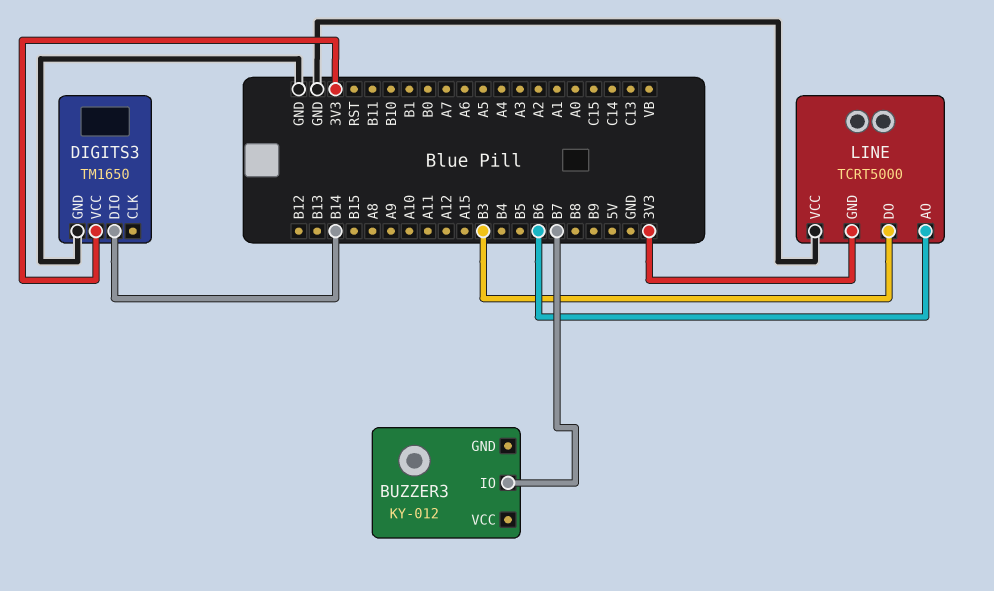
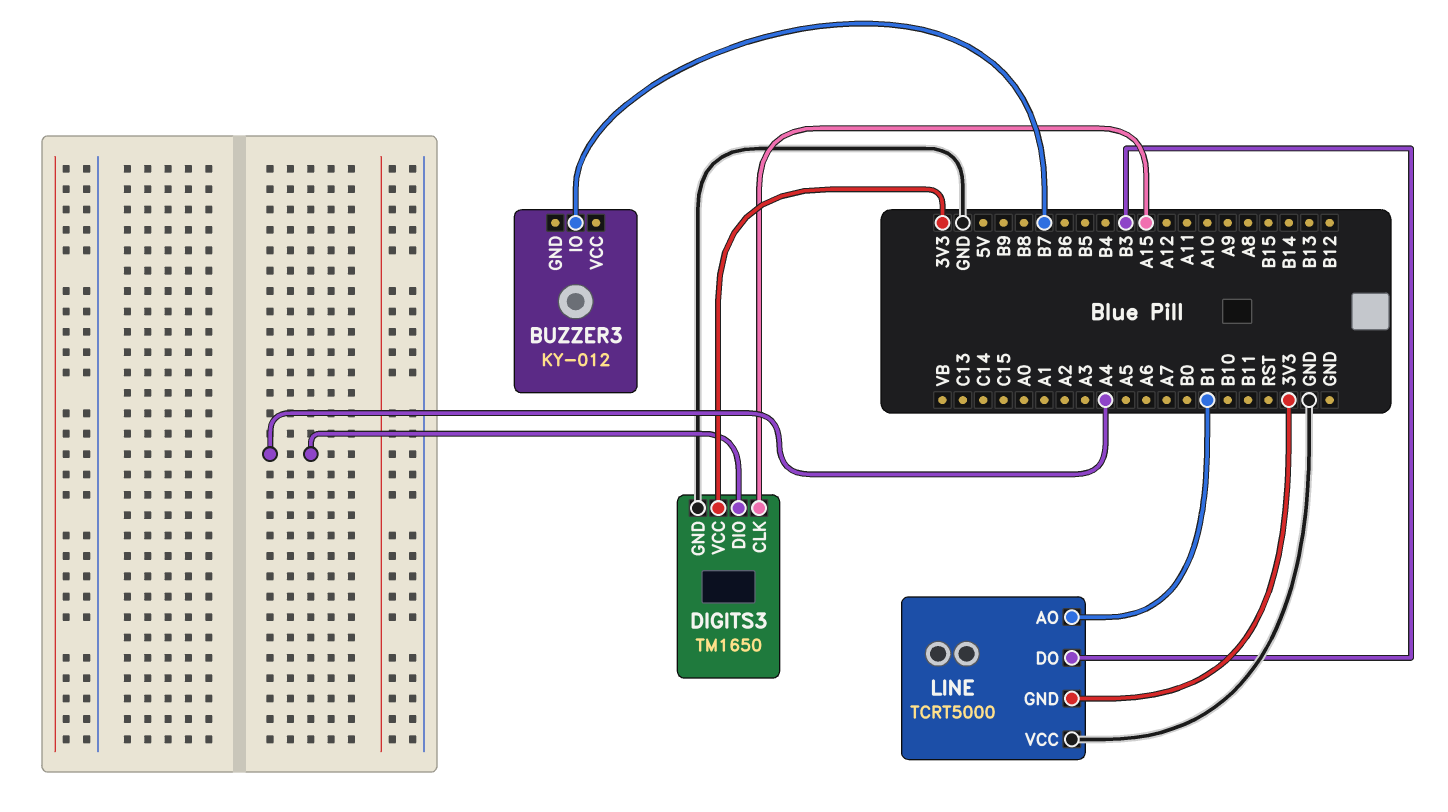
DIGITS3 pin CLK: none -> A15
DIGITS3 pin DIO: B14 -> A4
LINE pin AO: B6 -> B1

